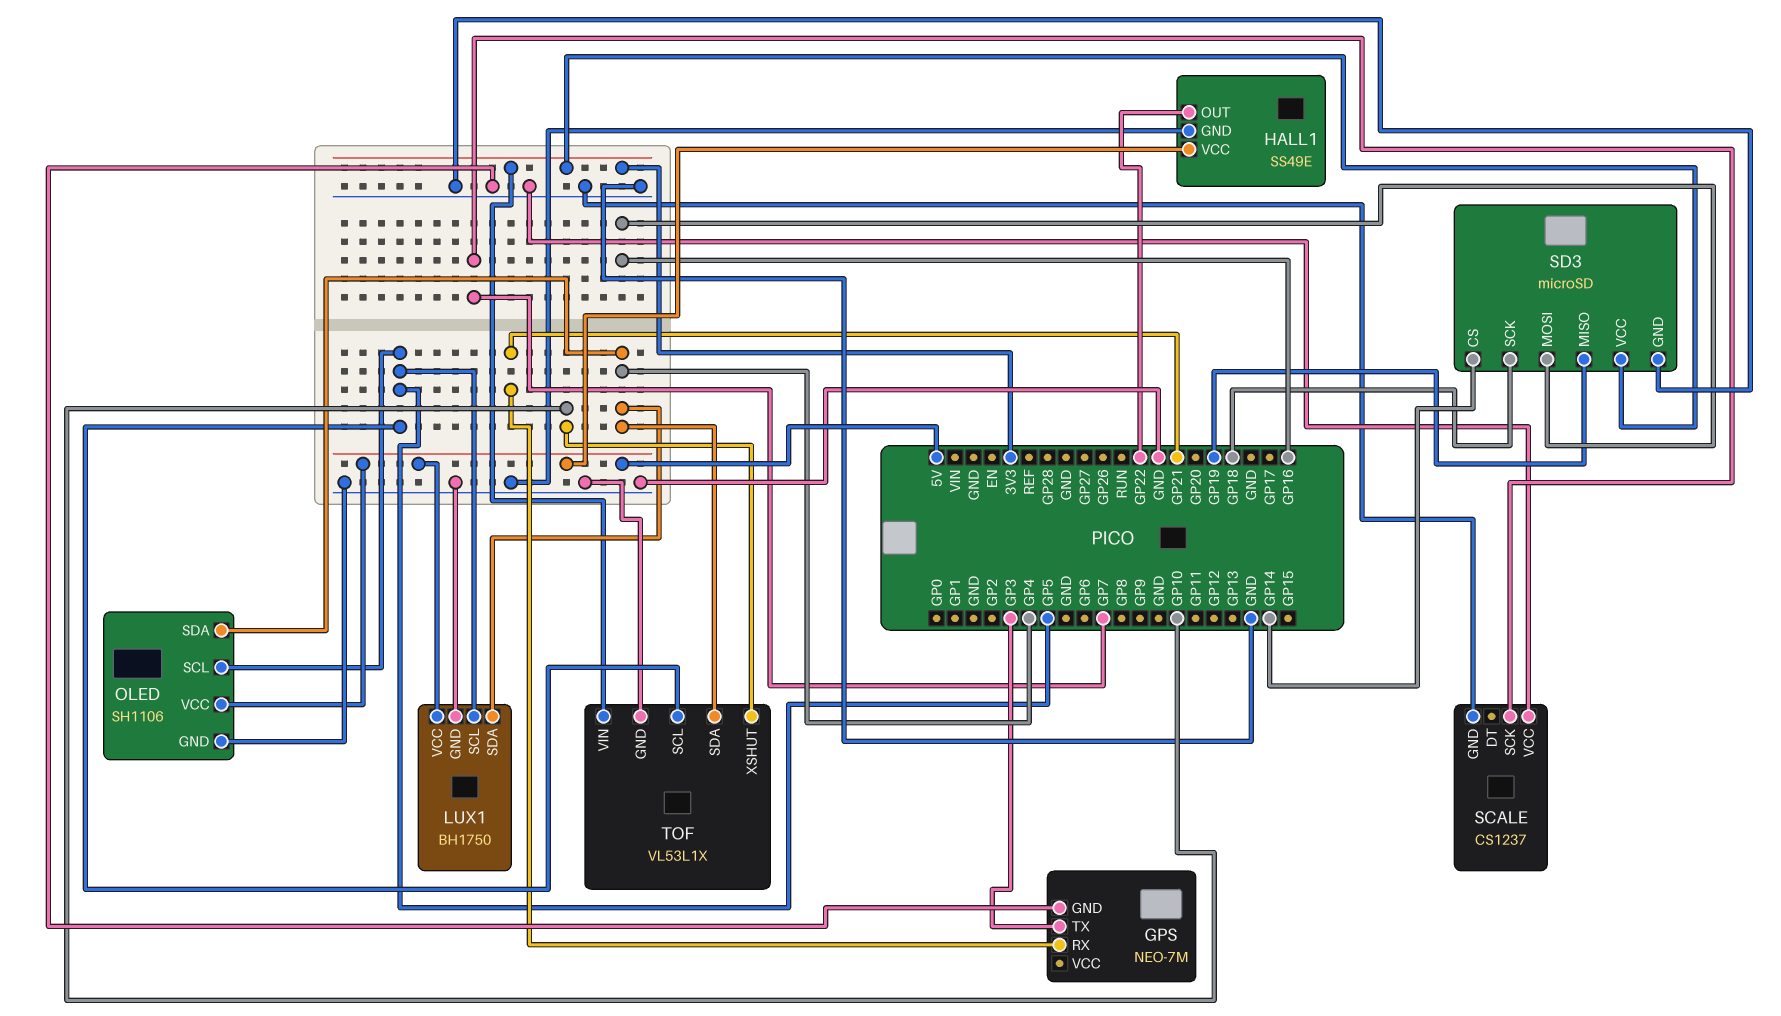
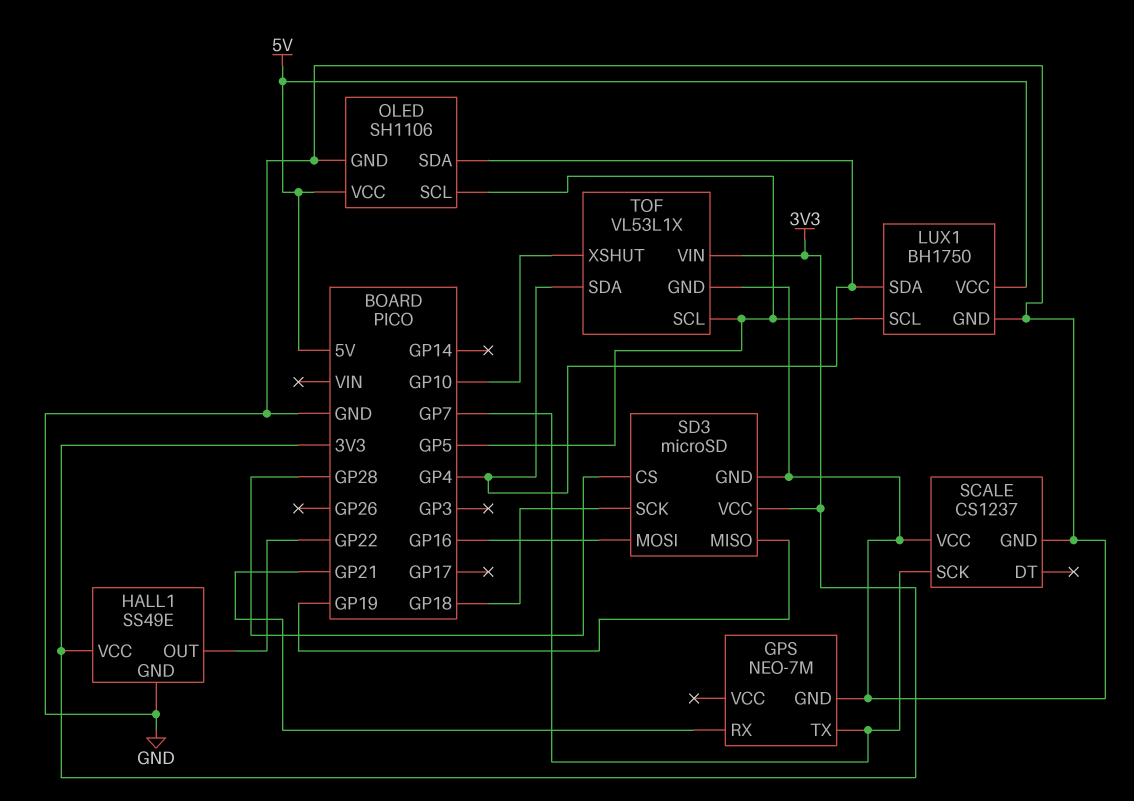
GPS pin TX: GP3 -> GP7
HALL1 pin VCC: 5V -> 3V3
SD3 pin CS: GP14 -> GP28

